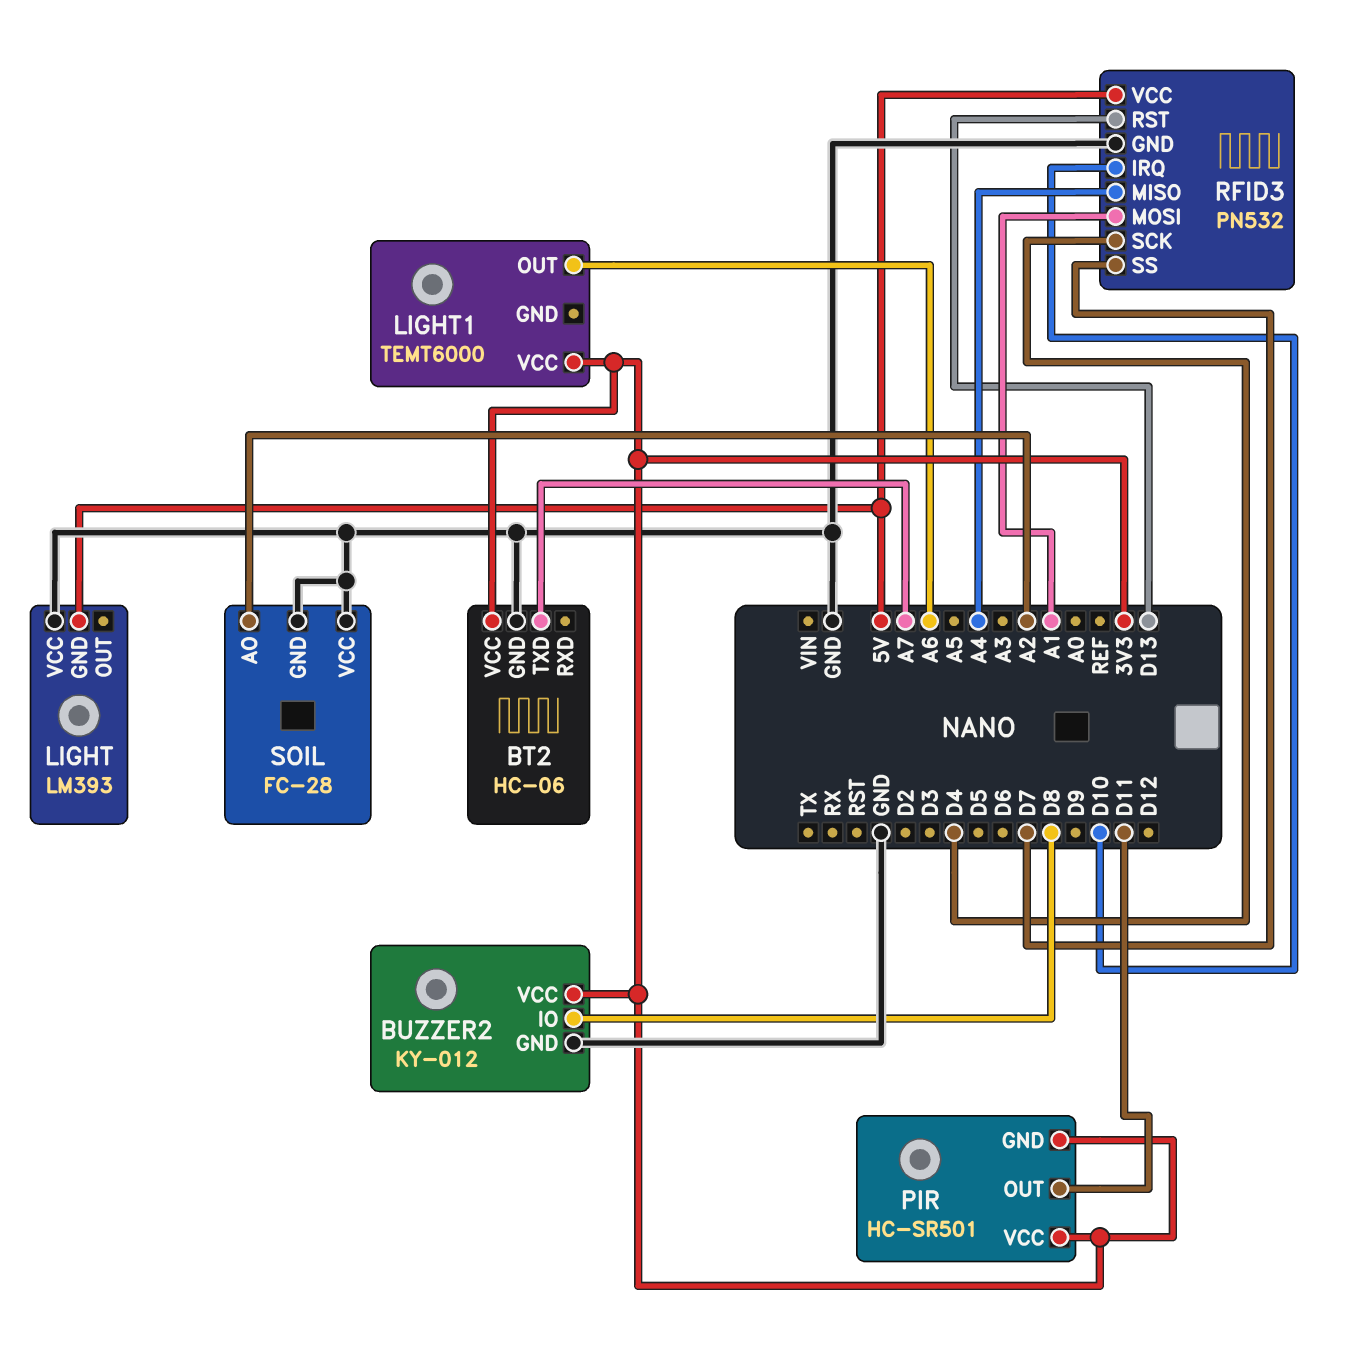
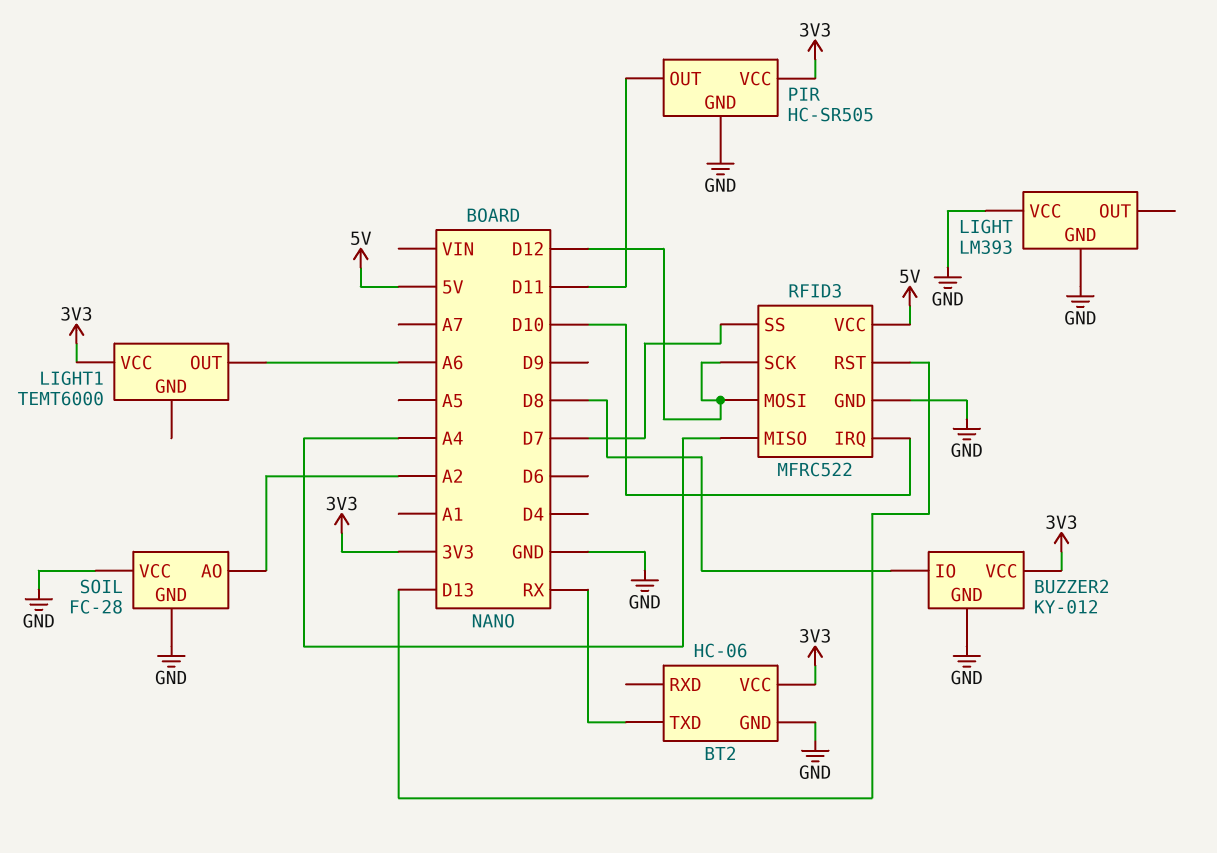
BT2 pin TXD: A7 -> RX
LIGHT pin GND: 5V -> GND
PIR: HC-SR501 -> HC-SR505
PIR pin GND: 3V3 -> GND
RFID3: PN532 -> MFRC522
RFID3 pin MOSI: A1 -> D12
RFID3 pin SCK: D4 -> D12

